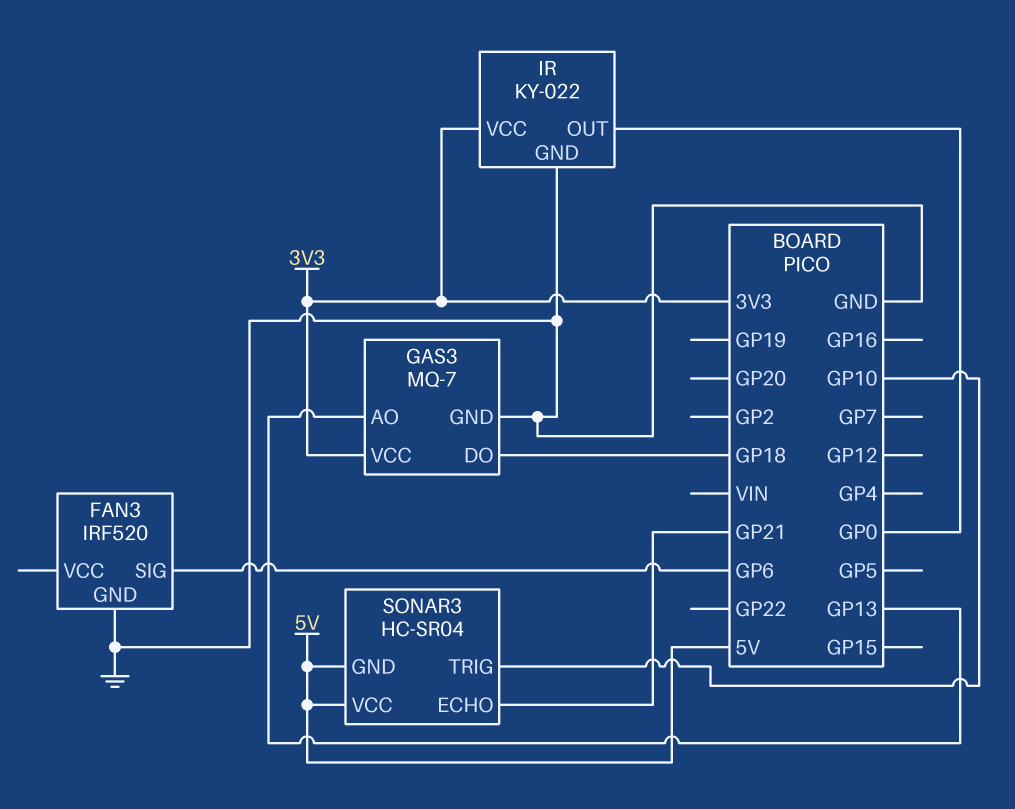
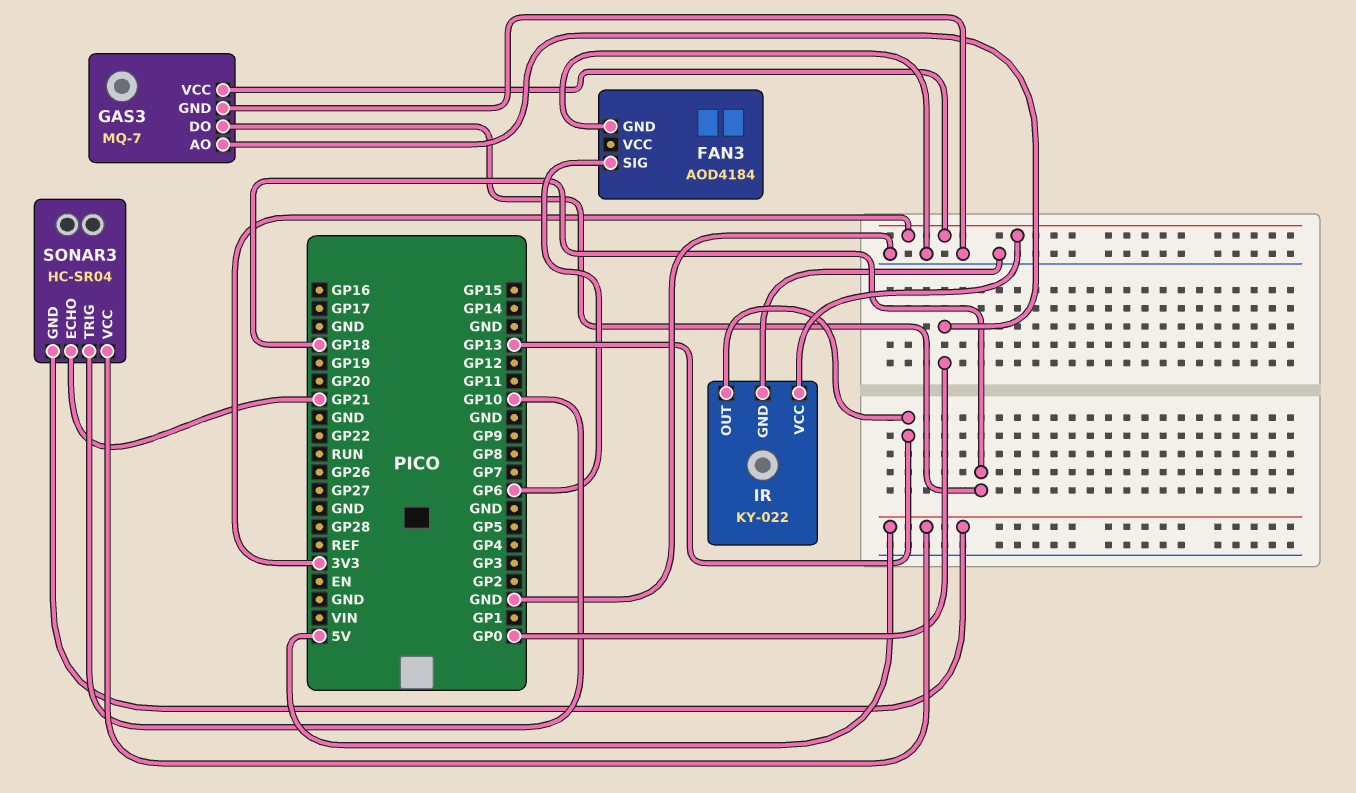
FAN3: IRF520 -> AOD4184
GAS3 pin AO: GP13 -> GP0
IR pin OUT: GP0 -> GP13

